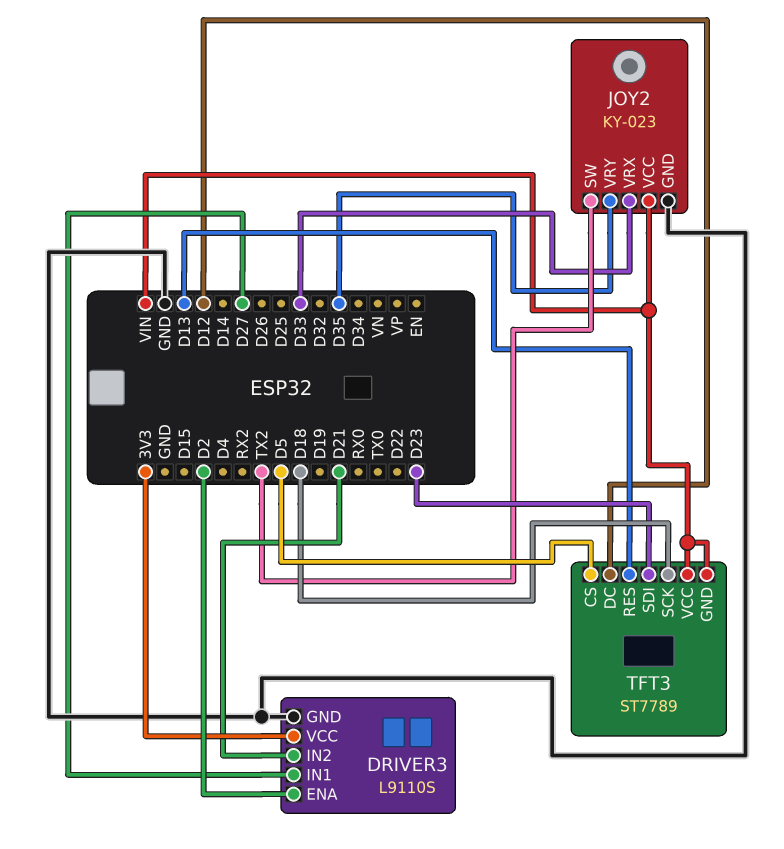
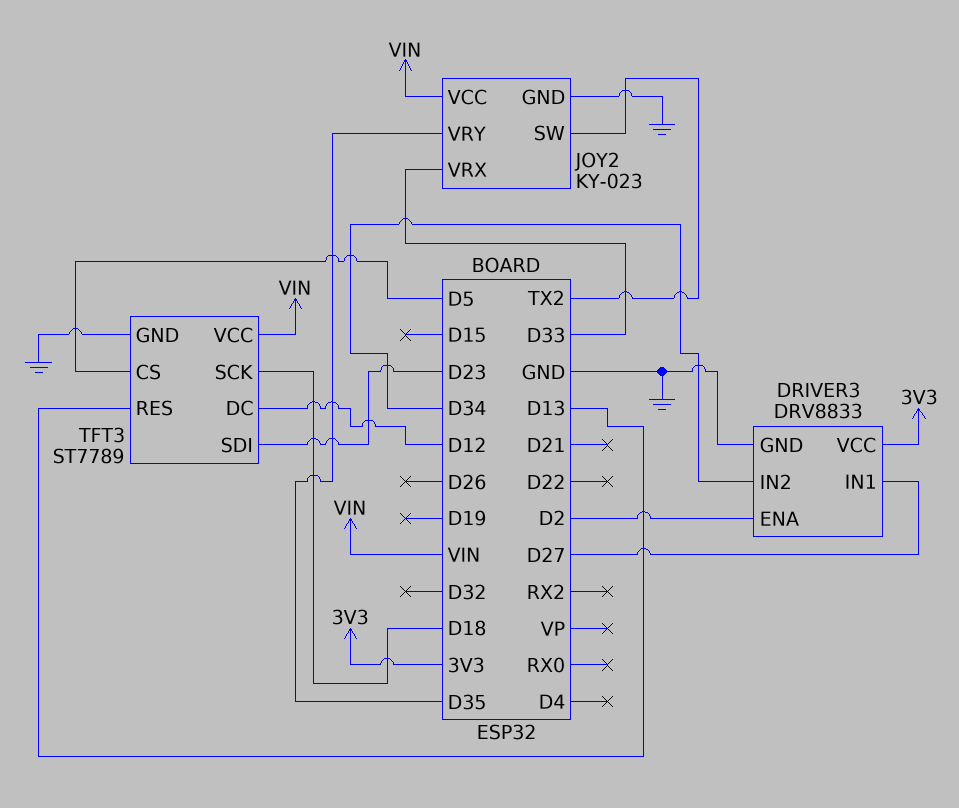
DRIVER3: L9110S -> DRV8833
DRIVER3 pin IN2: D21 -> D34
TFT3 pin GND: VIN -> GND

